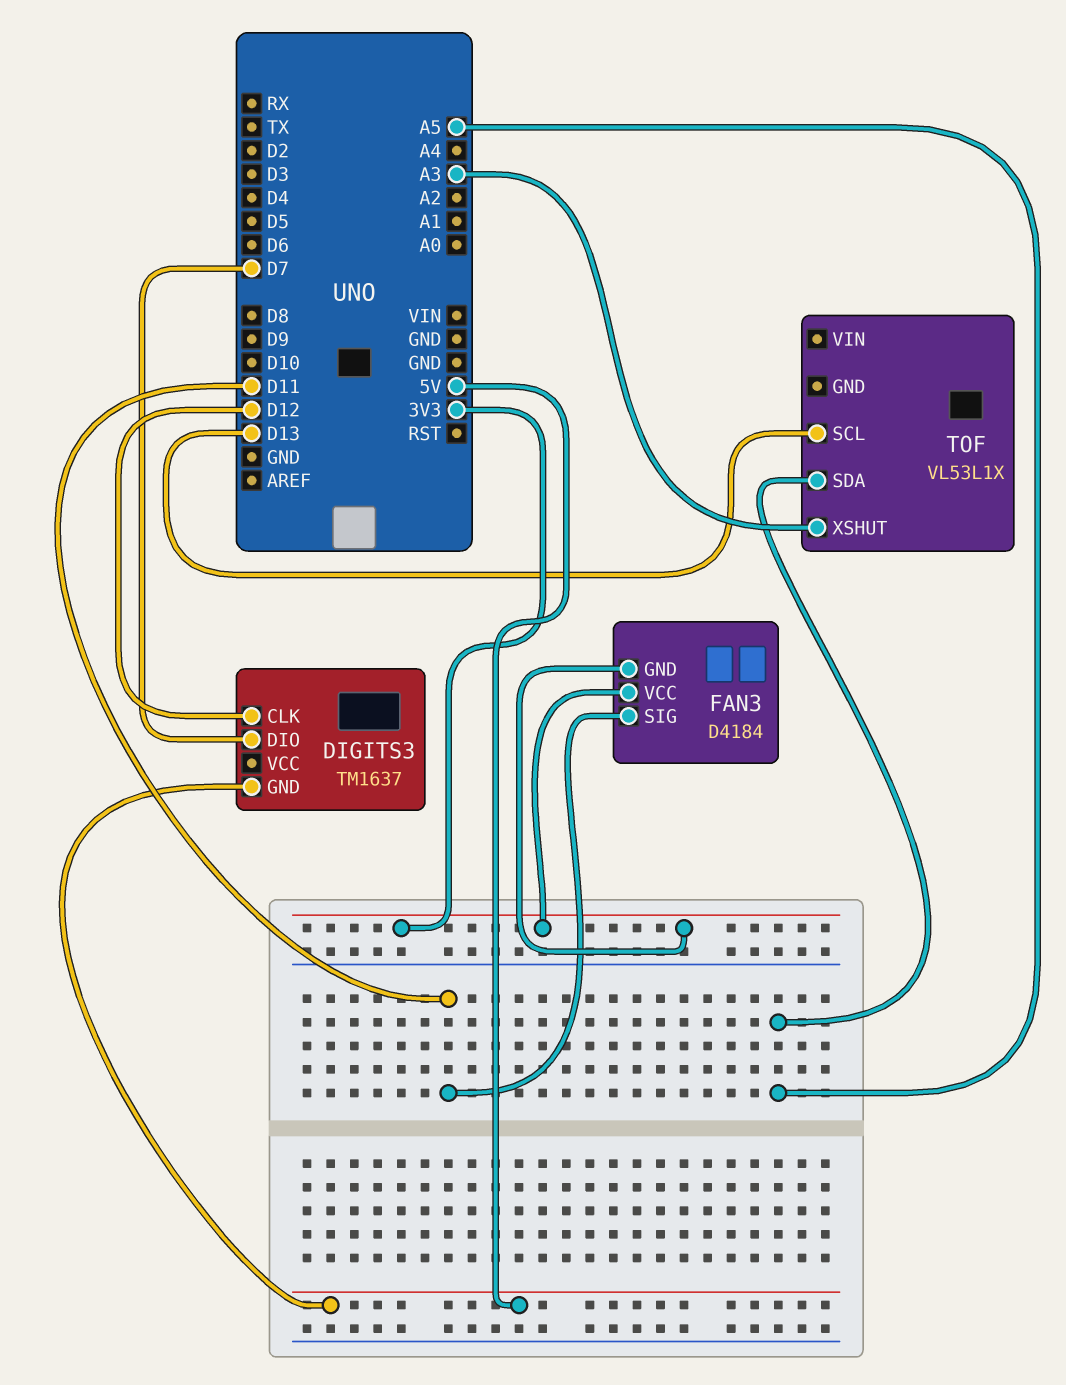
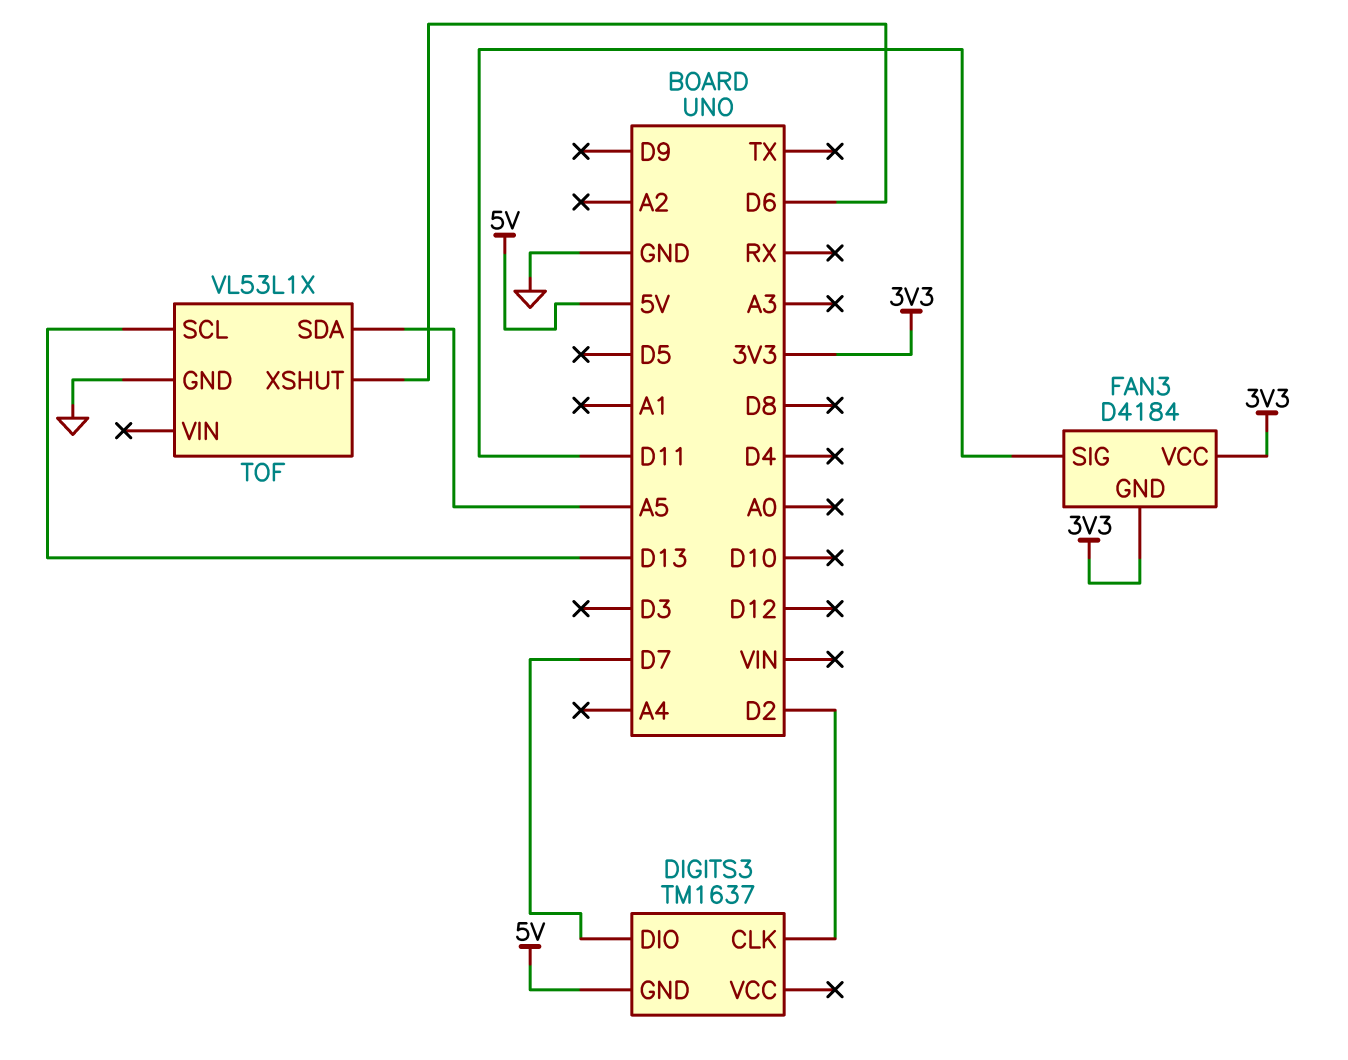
DIGITS3 pin CLK: D12 -> D2
TOF pin GND: none -> GND
TOF pin XSHUT: A3 -> D6

